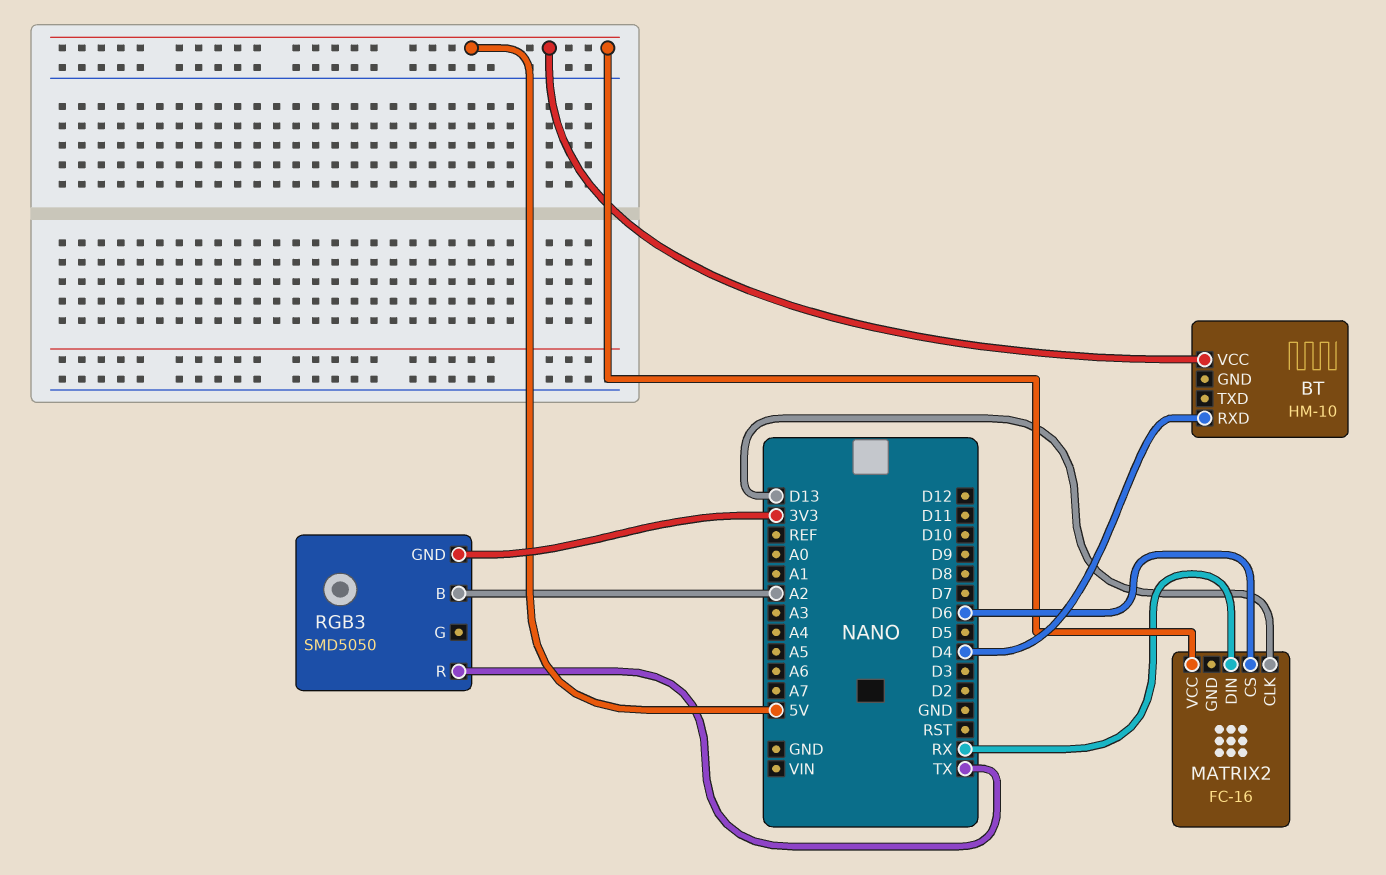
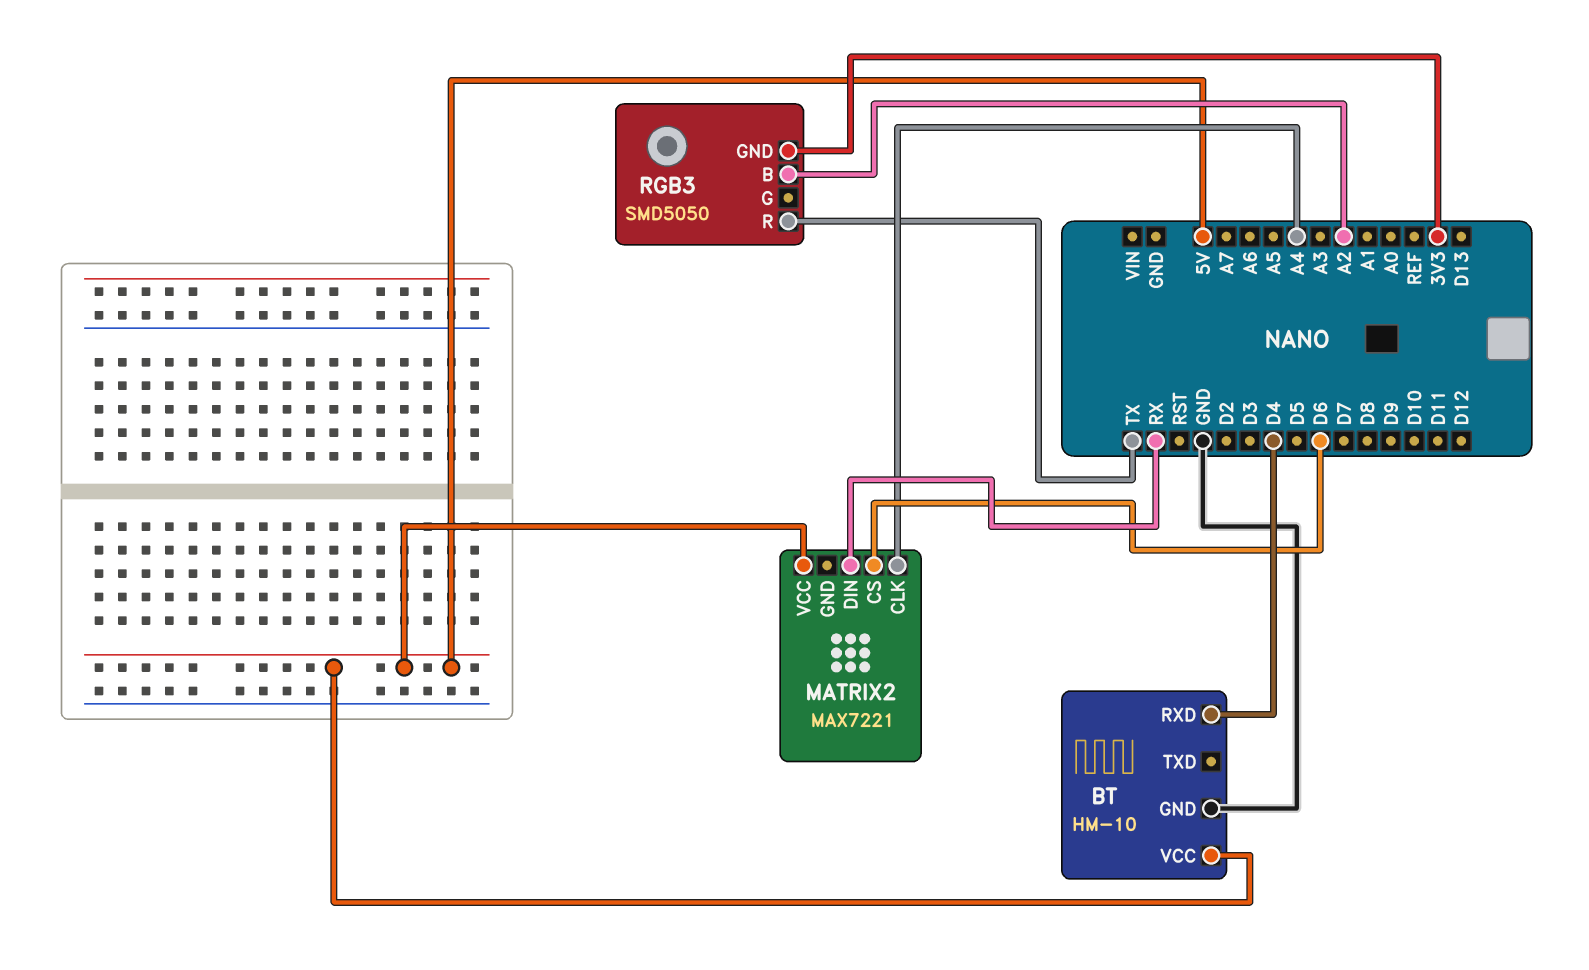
BT pin GND: none -> GND
MATRIX2: FC-16 -> MAX7221
MATRIX2 pin CLK: D13 -> A4

